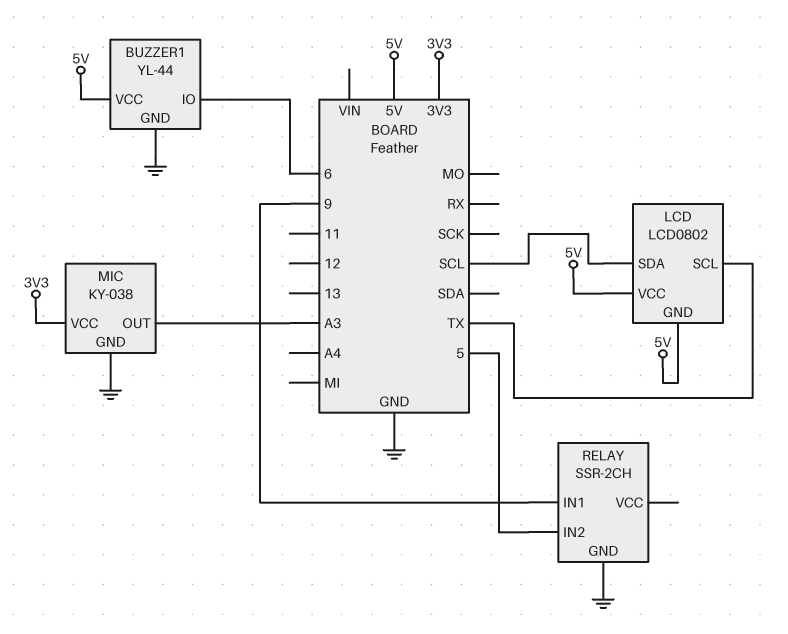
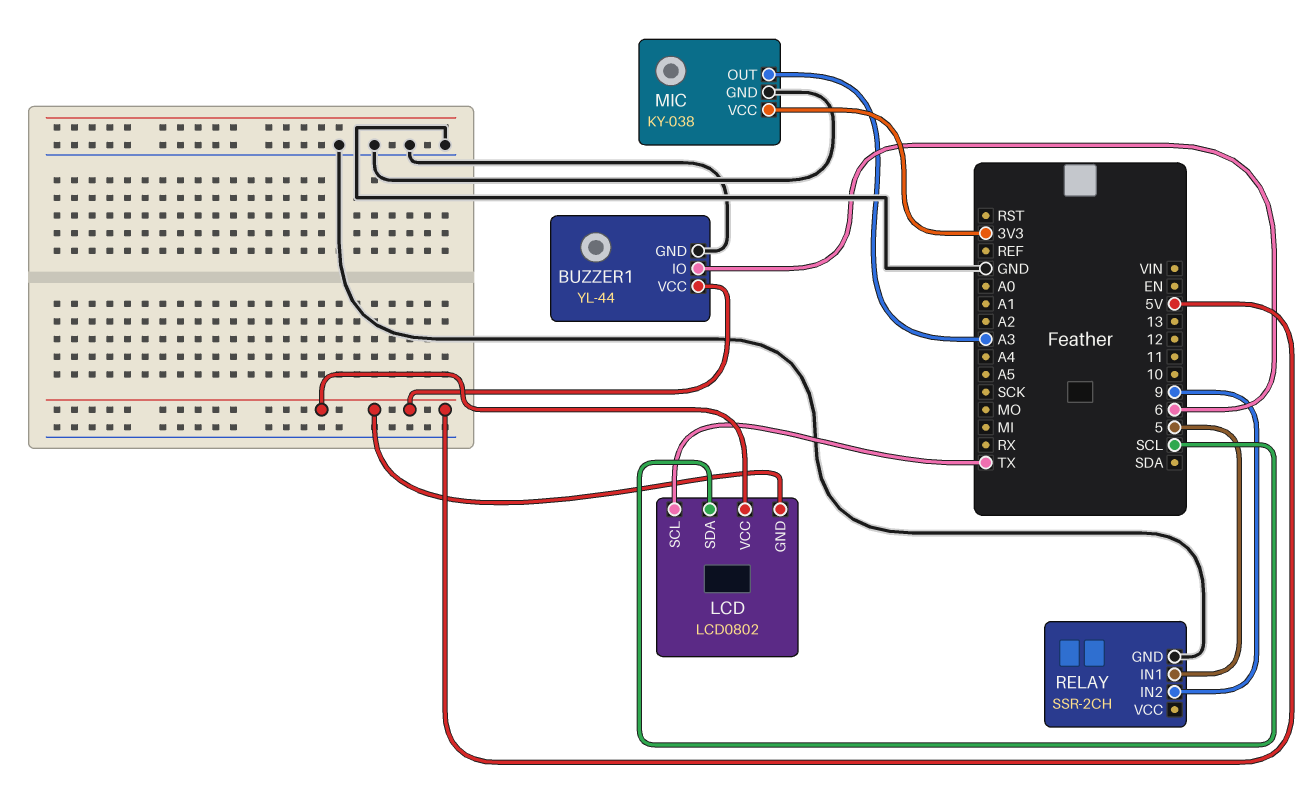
RELAY pin IN1: 9 -> 5
RELAY pin IN2: 5 -> 9

